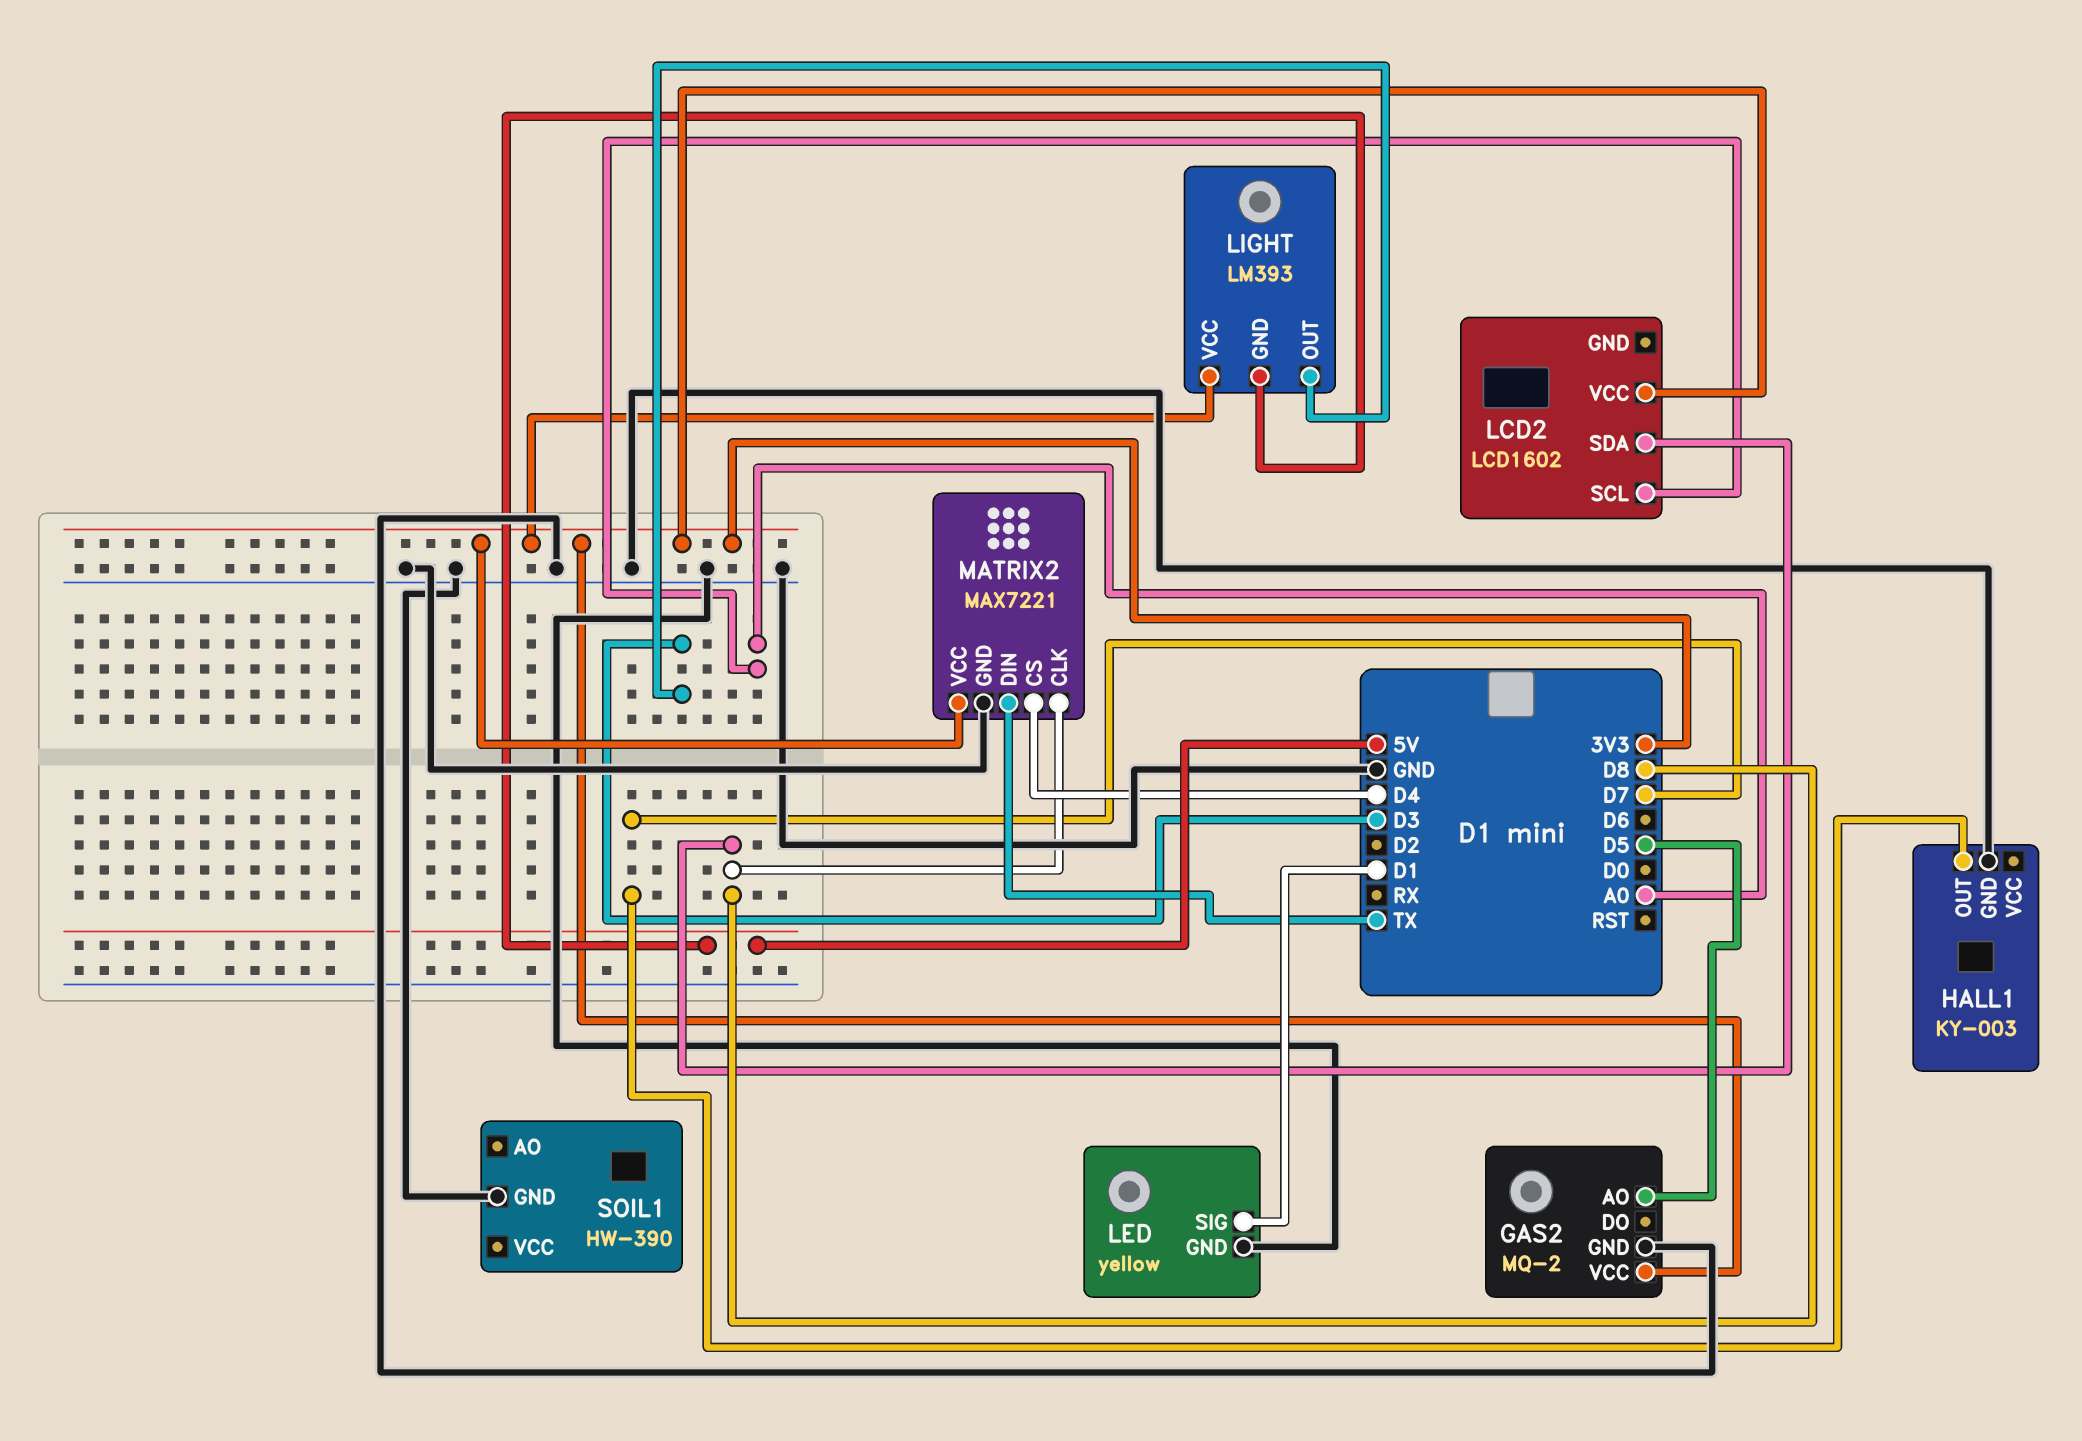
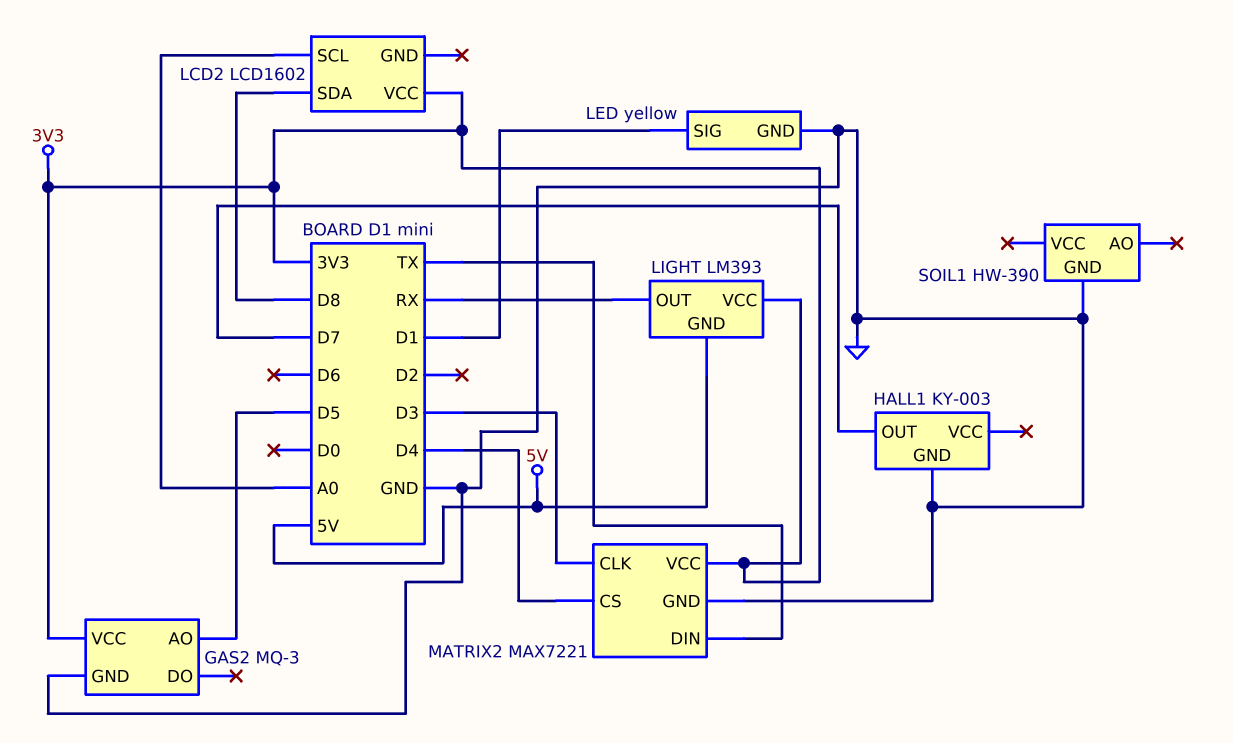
GAS2: MQ-2 -> MQ-3
LIGHT pin OUT: D3 -> RX
MATRIX2 pin CLK: D8 -> D3

